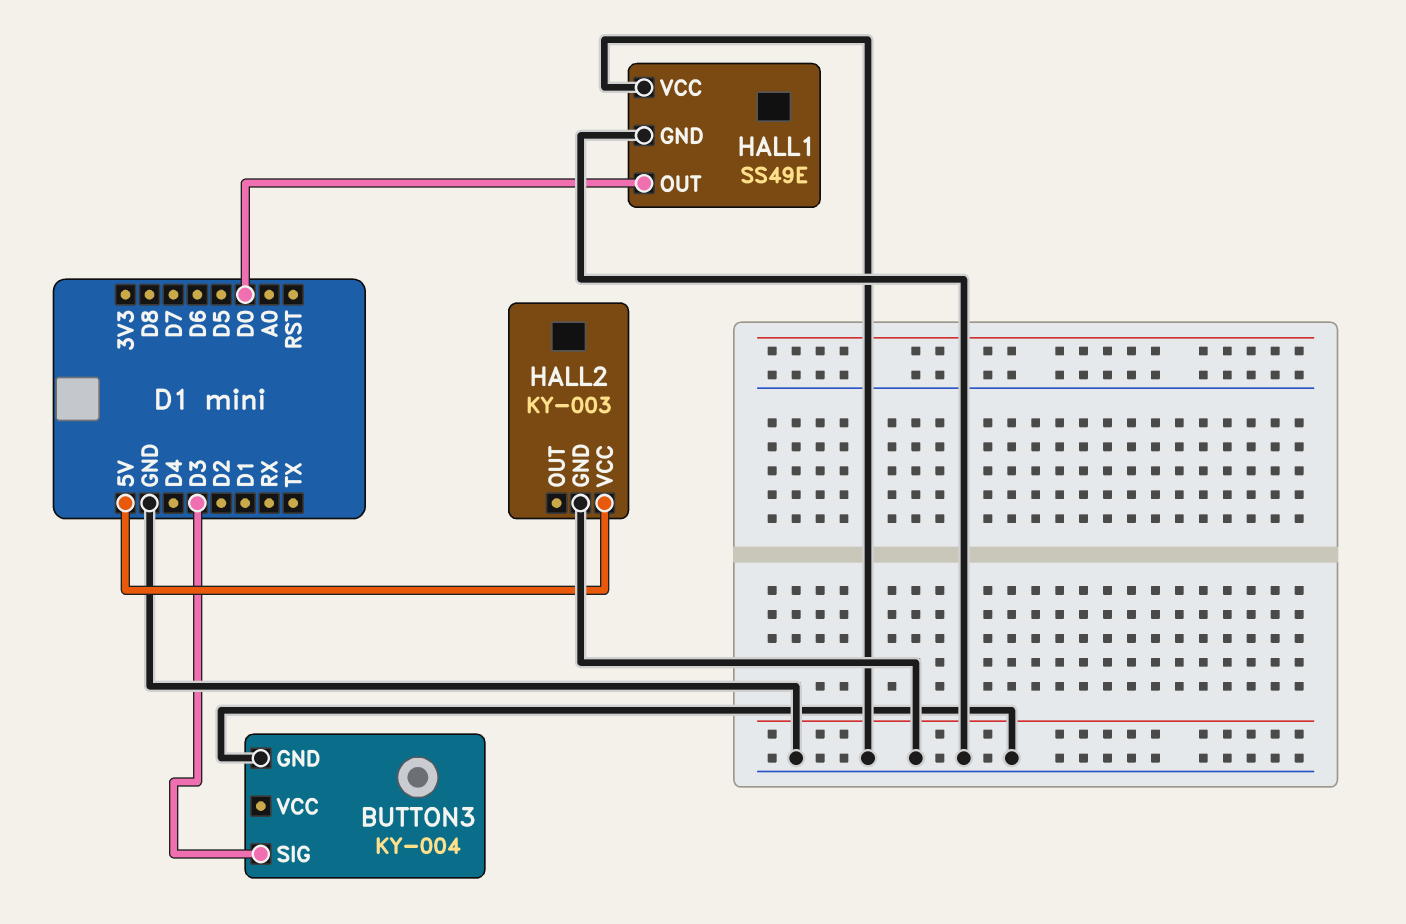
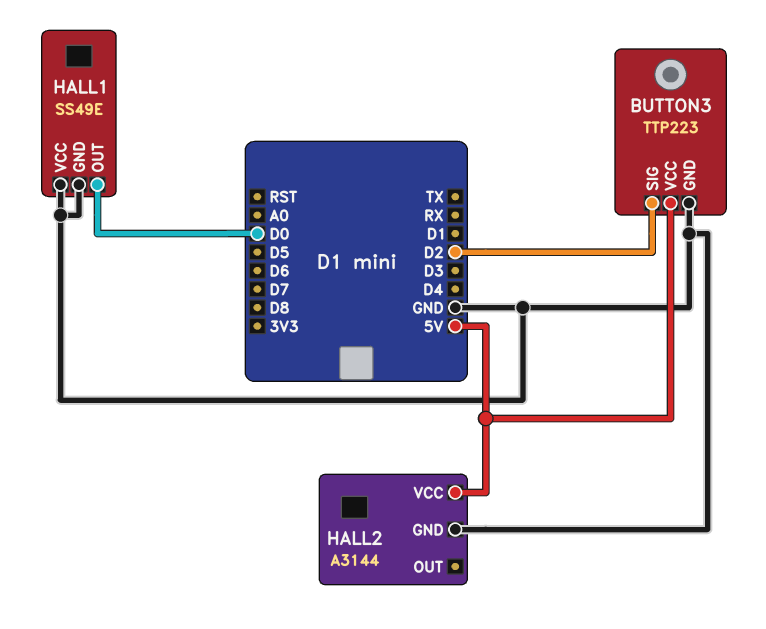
BUTTON3: KY-004 -> TTP223
BUTTON3 pin SIG: D3 -> D2
BUTTON3 pin VCC: none -> 5V
HALL2: KY-003 -> A3144

